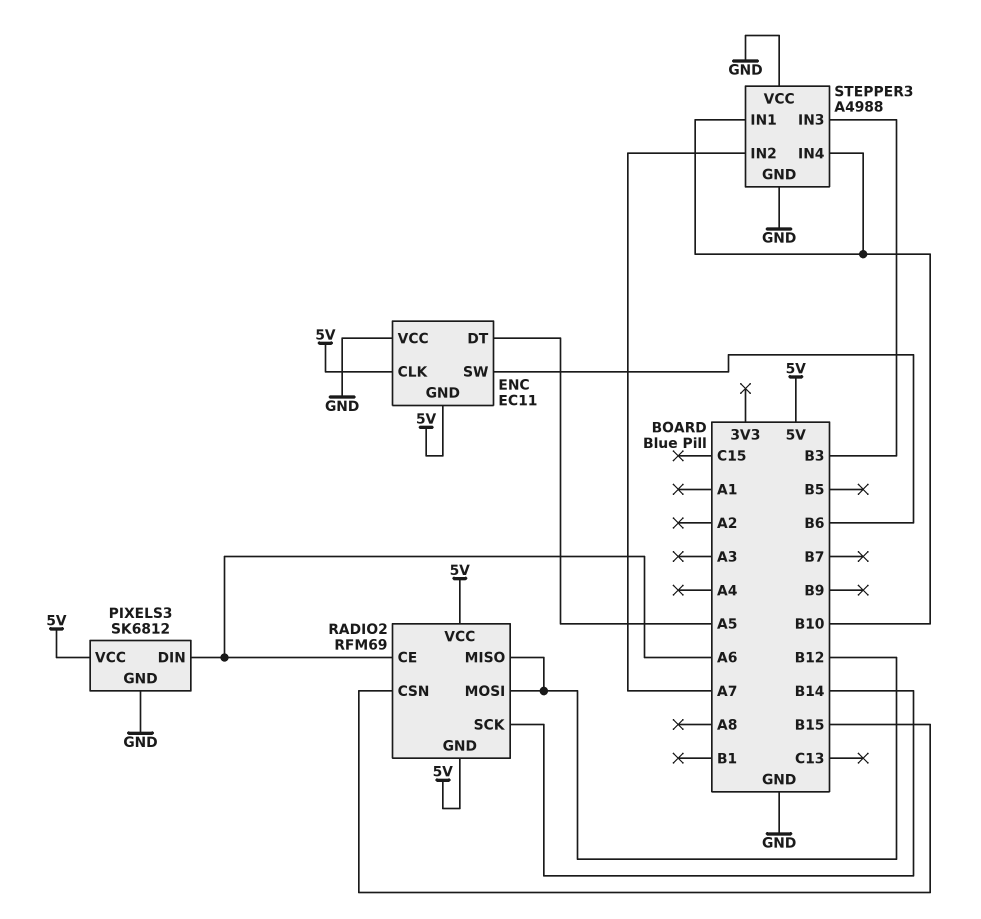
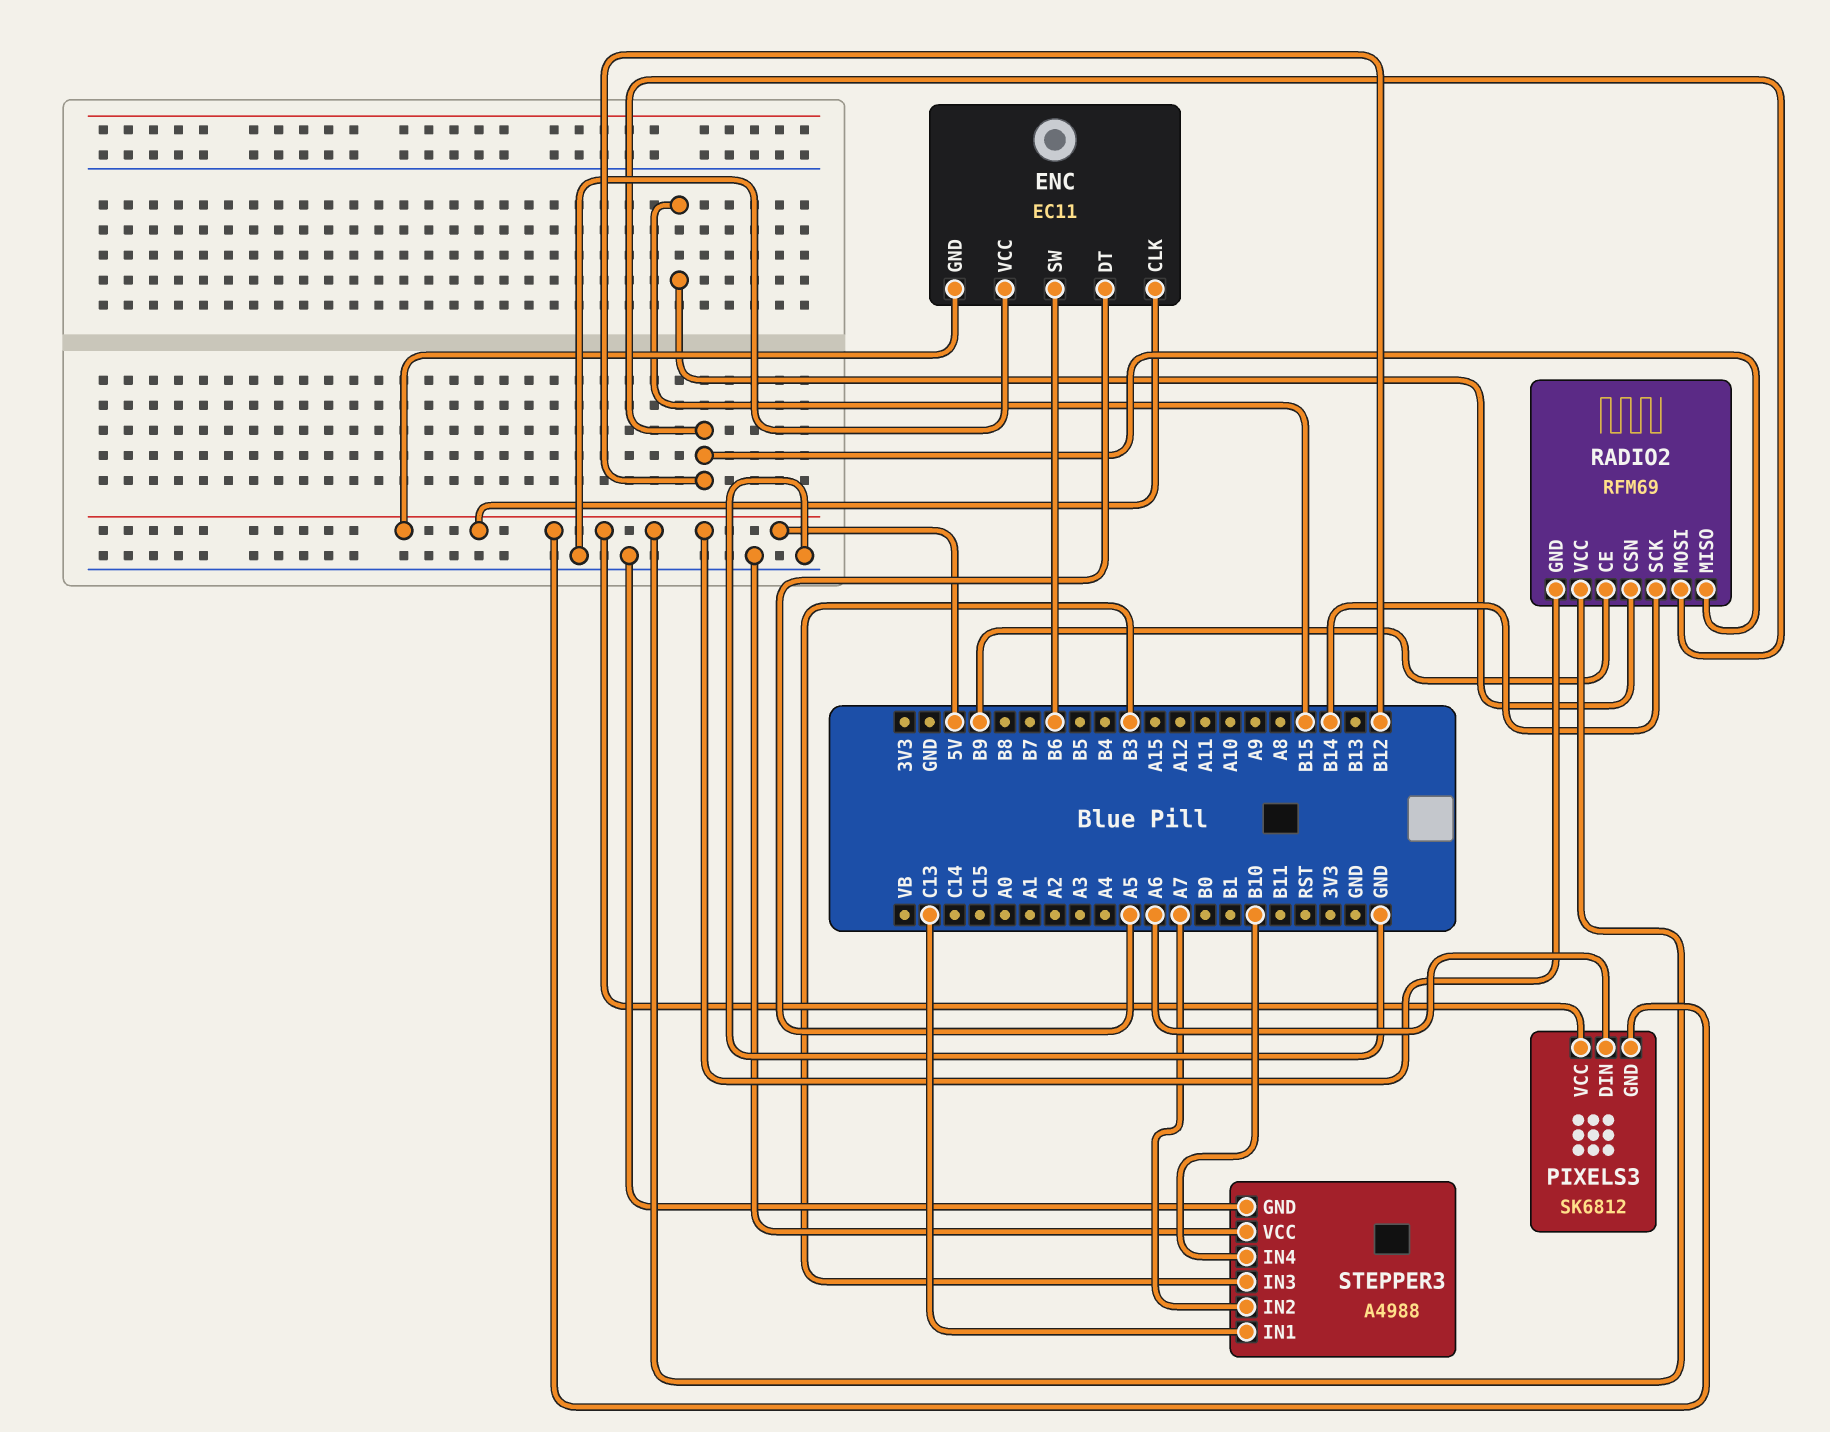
PIXELS3 pin GND: GND -> 5V
RADIO2 pin CE: A6 -> B9
STEPPER3 pin IN1: B10 -> C13

